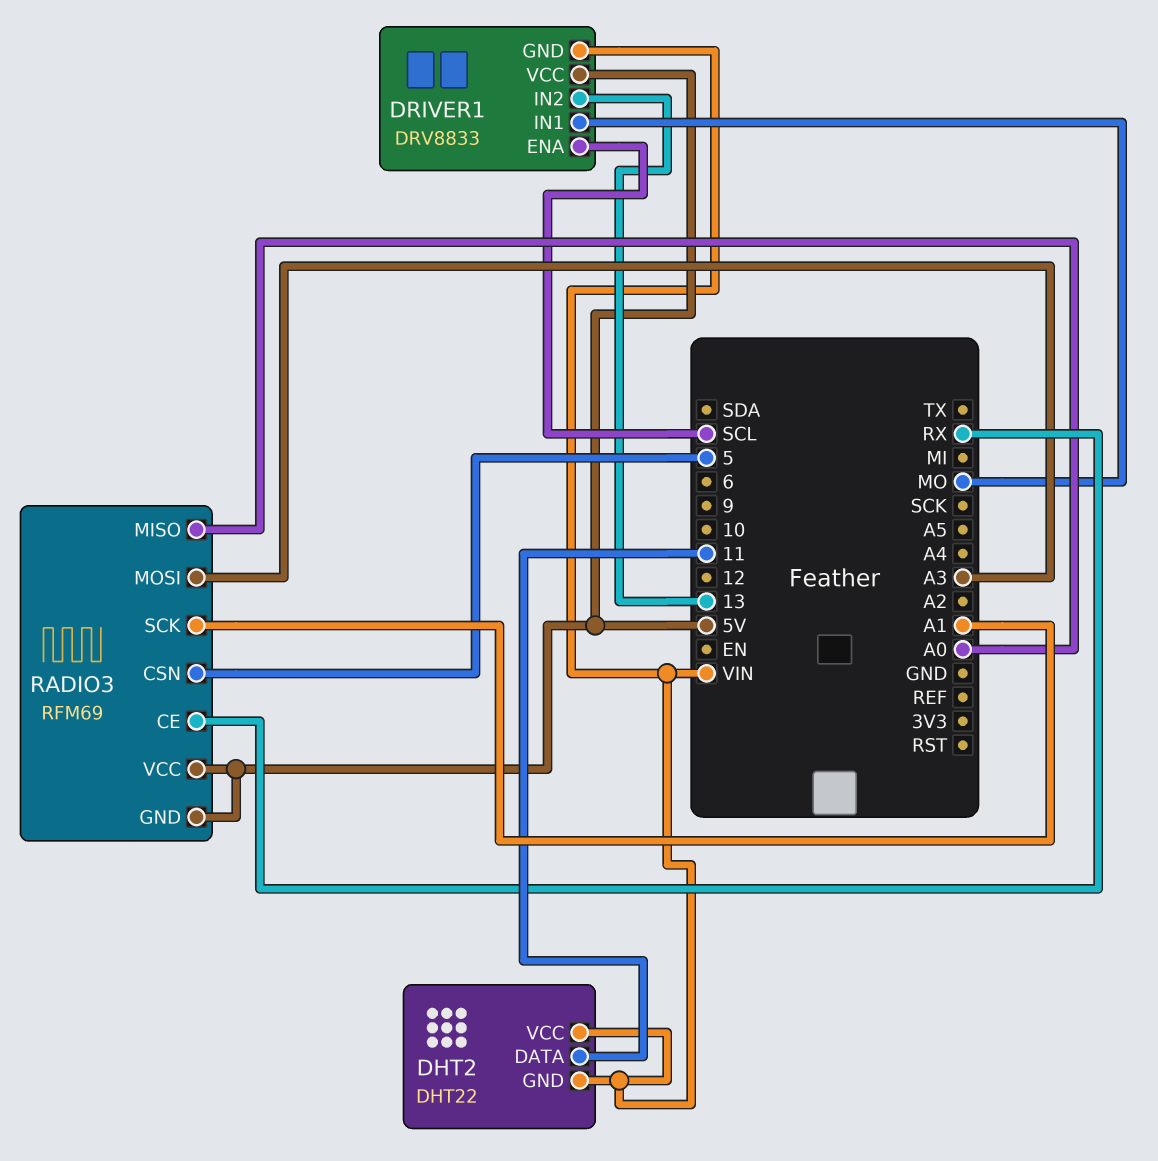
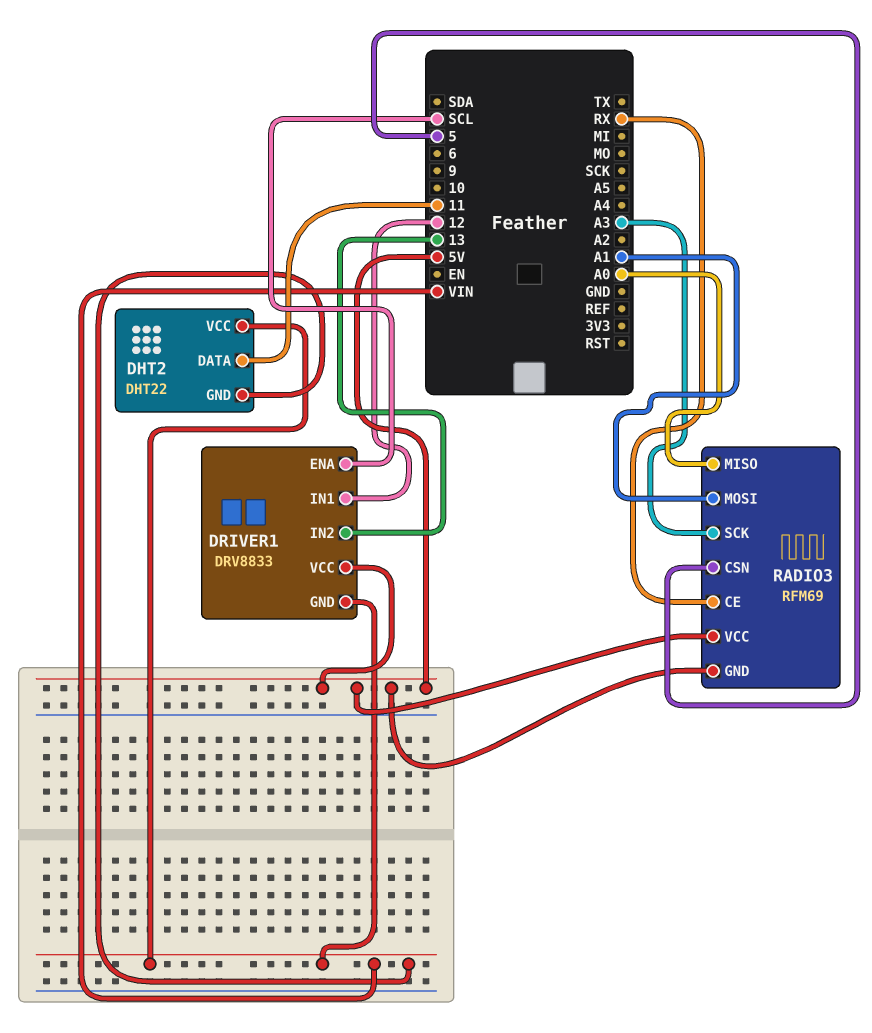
DRIVER1 pin IN1: MO -> 12
RADIO3 pin MOSI: A3 -> A1
RADIO3 pin SCK: A1 -> A3

